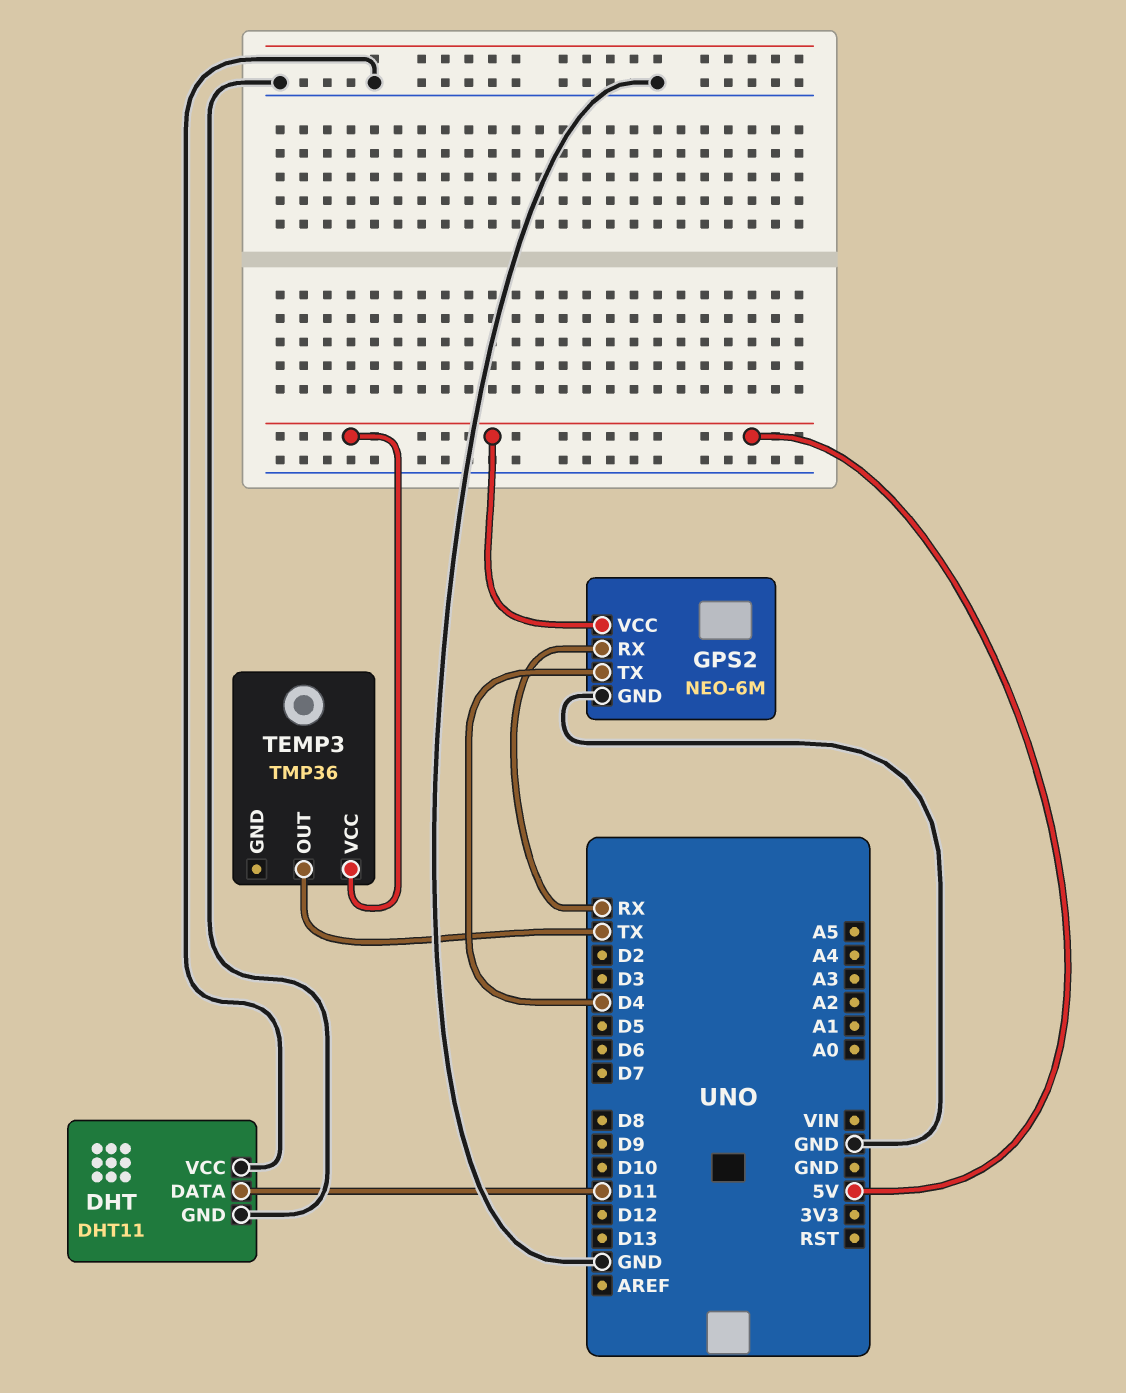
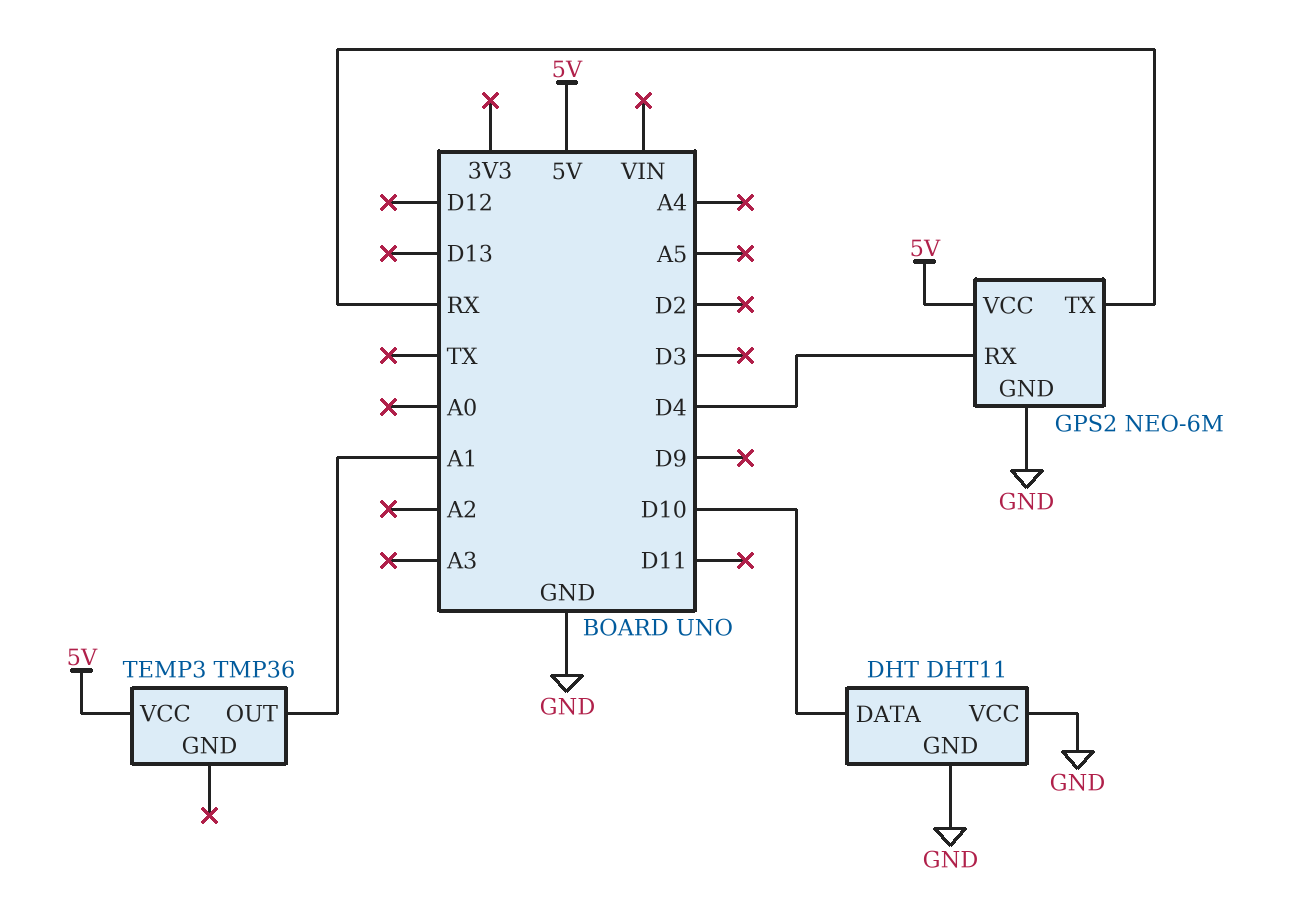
DHT pin DATA: D11 -> D10
GPS2 pin RX: RX -> D4
GPS2 pin TX: D4 -> RX
TEMP3 pin OUT: TX -> A1

